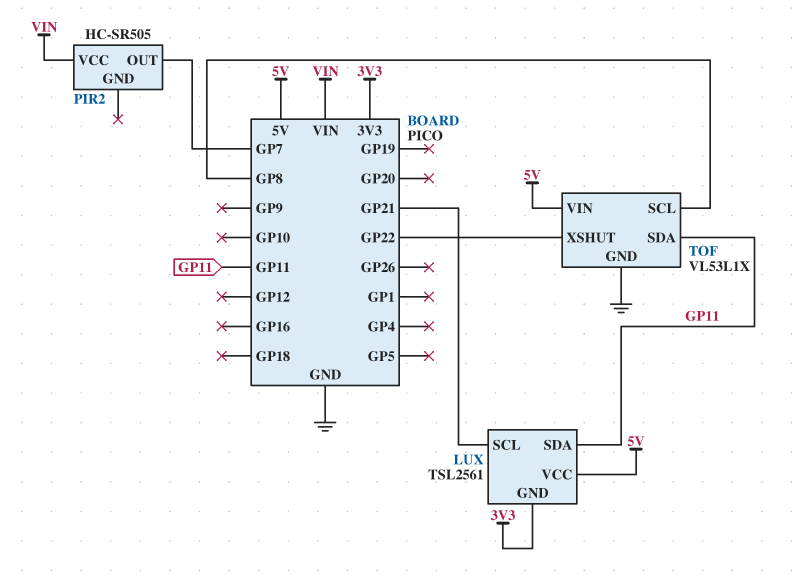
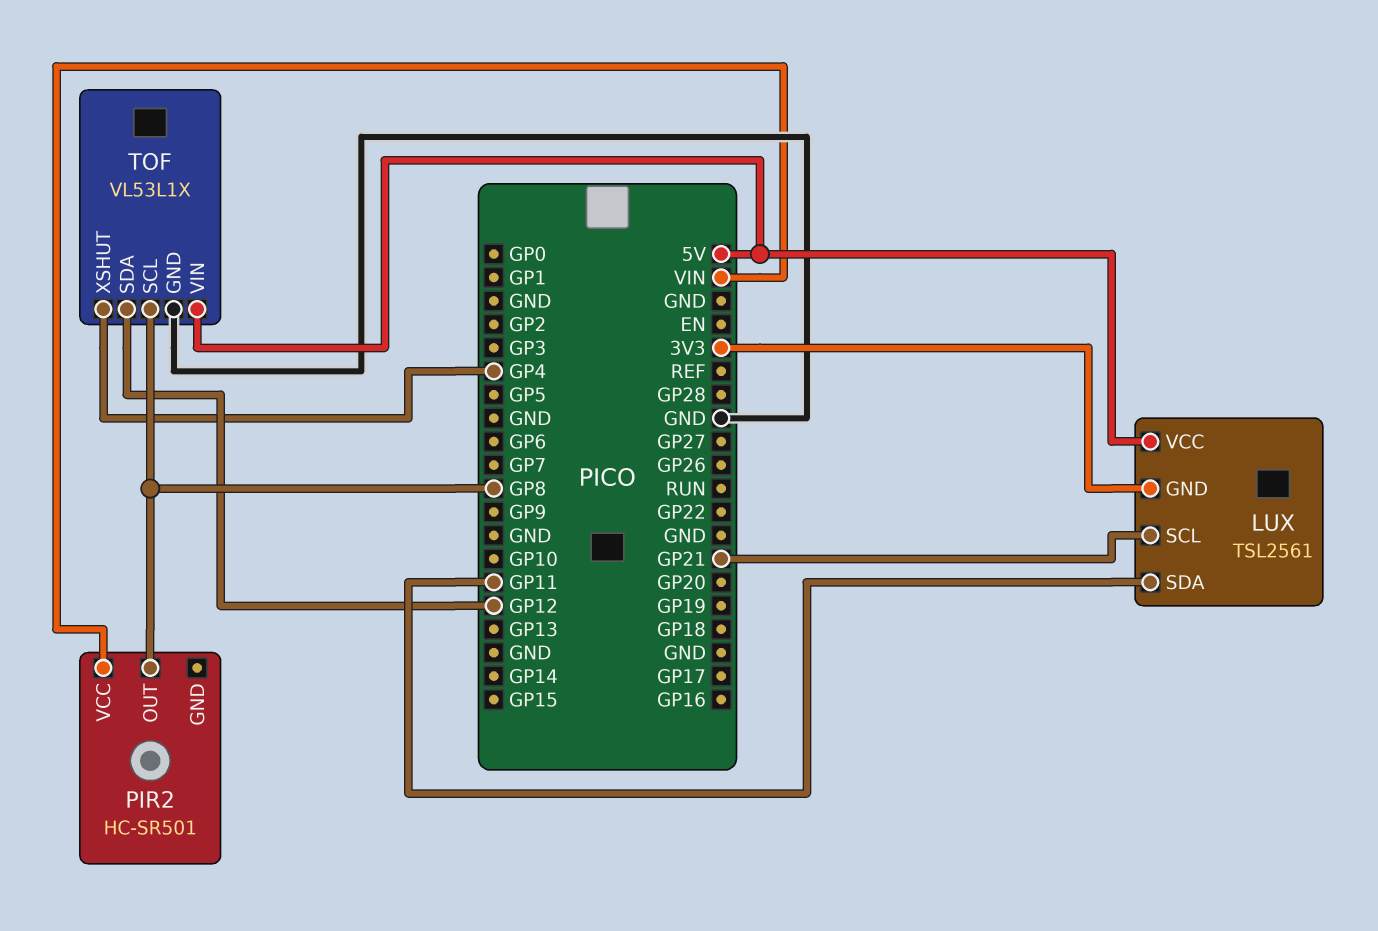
PIR2: HC-SR505 -> HC-SR501
PIR2 pin OUT: GP7 -> GP8
TOF pin SDA: GP11 -> GP12
TOF pin XSHUT: GP22 -> GP4

